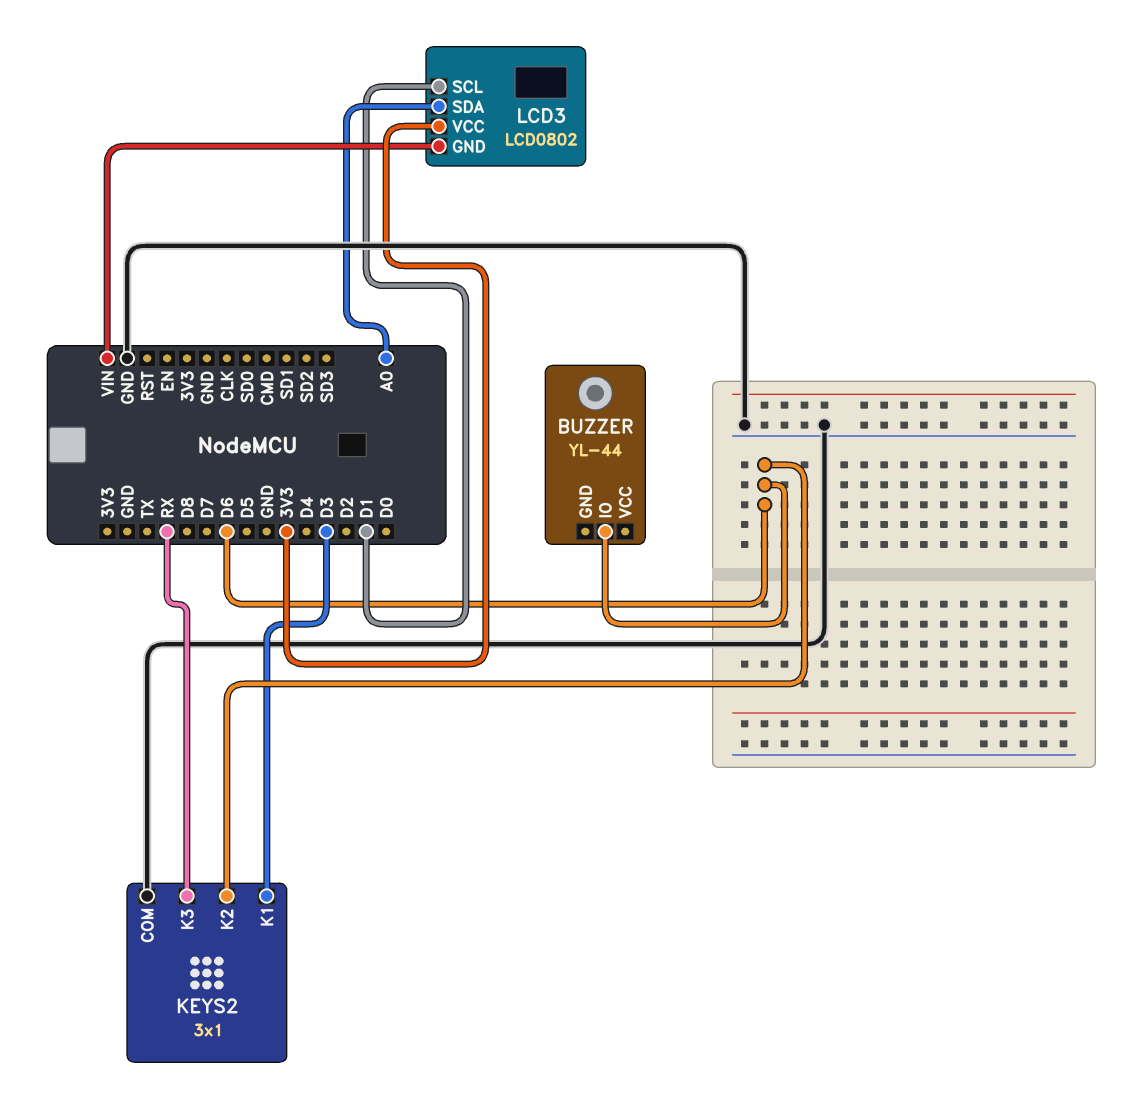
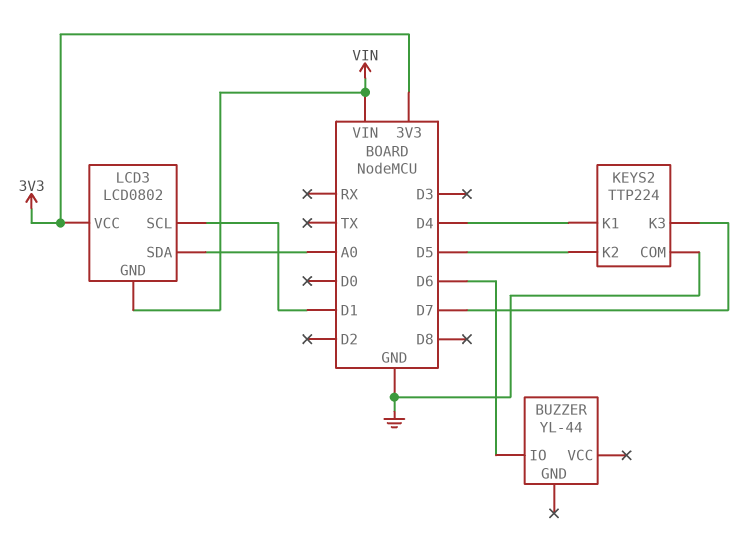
KEYS2: 3x1 -> TTP224
KEYS2 pin K1: D3 -> D4
KEYS2 pin K2: D6 -> D5
KEYS2 pin K3: RX -> D7

